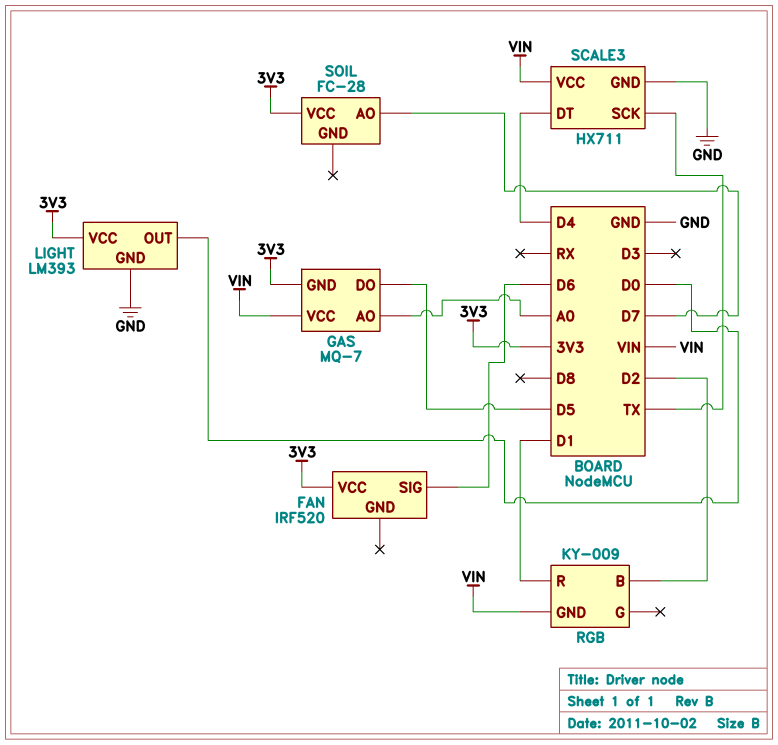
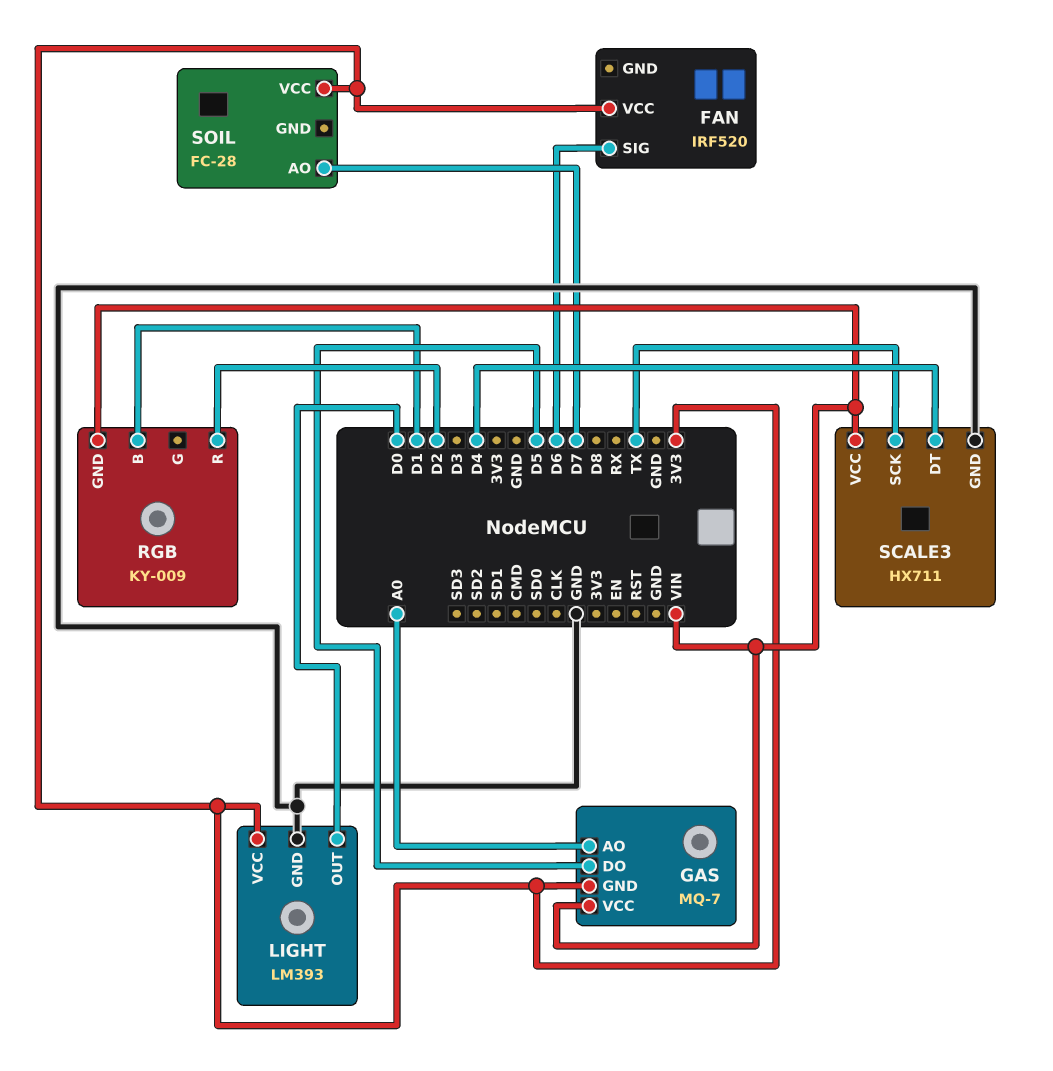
RGB pin B: D2 -> D1
RGB pin R: D1 -> D2

